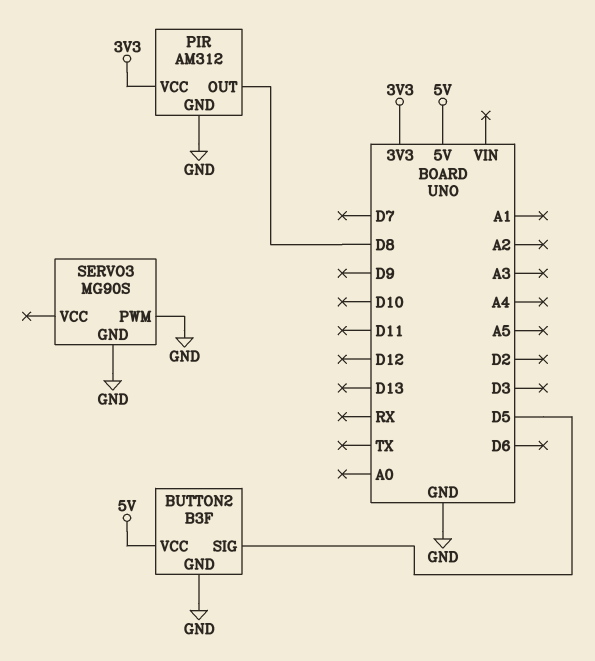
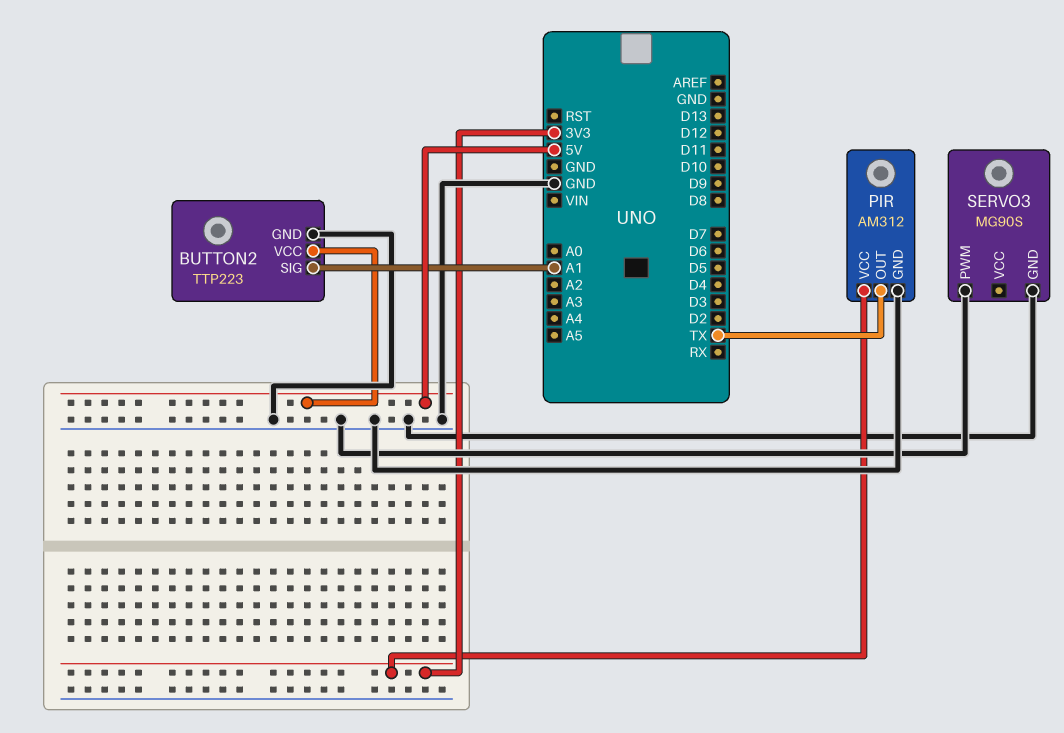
BUTTON2: B3F -> TTP223
BUTTON2 pin SIG: D5 -> A1
PIR pin OUT: D8 -> TX

